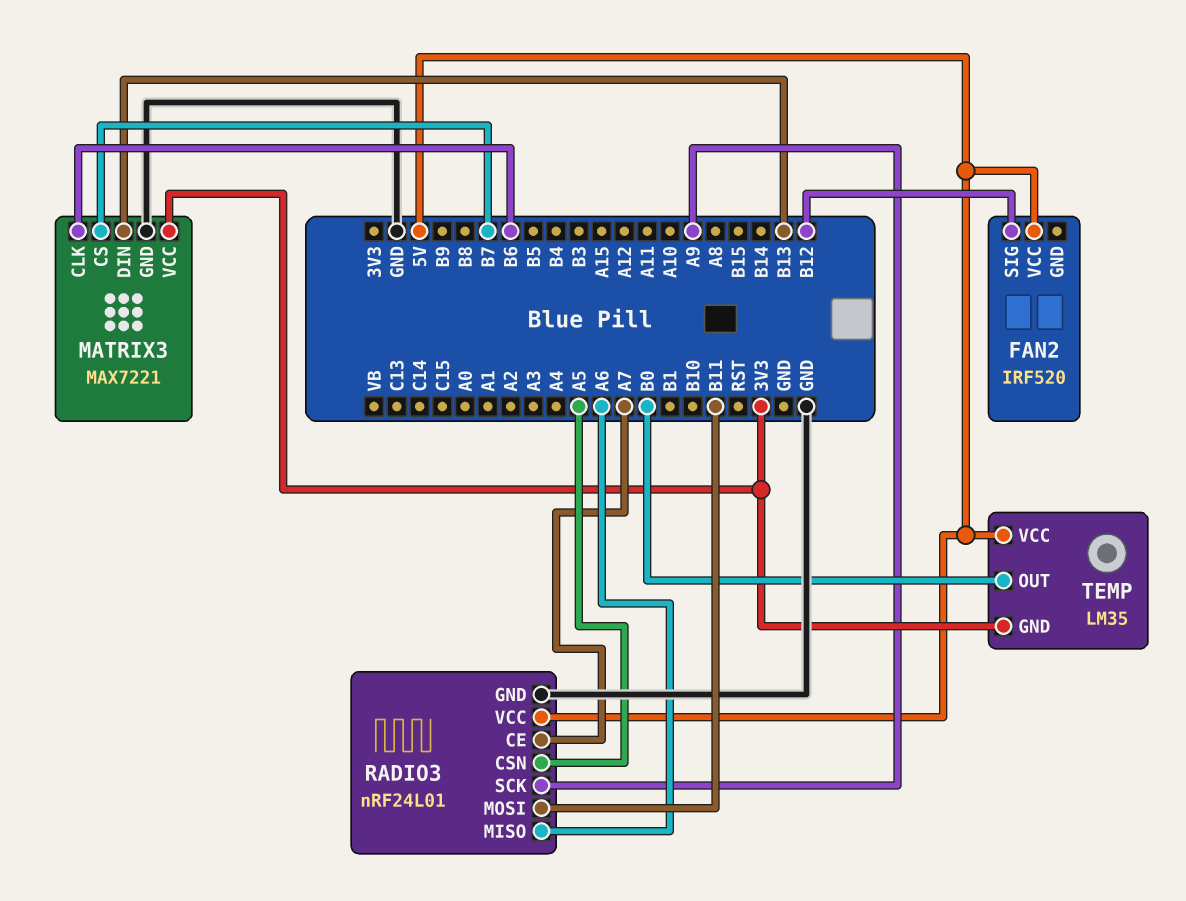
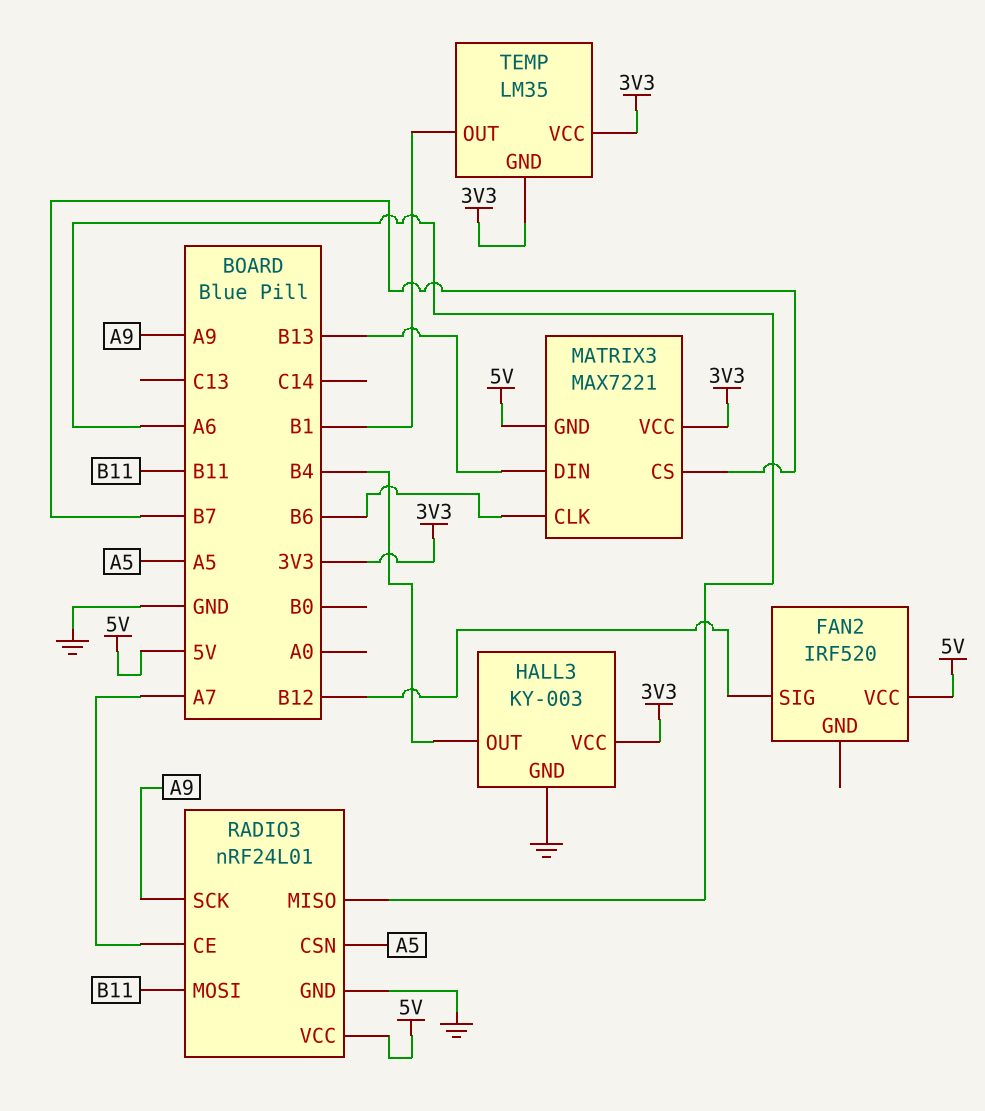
HALL3: none -> KY-003
HALL3 pin GND: none -> GND
HALL3 pin OUT: none -> B4
HALL3 pin VCC: none -> 3V3
MATRIX3 pin GND: GND -> 5V
TEMP pin OUT: B0 -> B1
TEMP pin VCC: 5V -> 3V3

